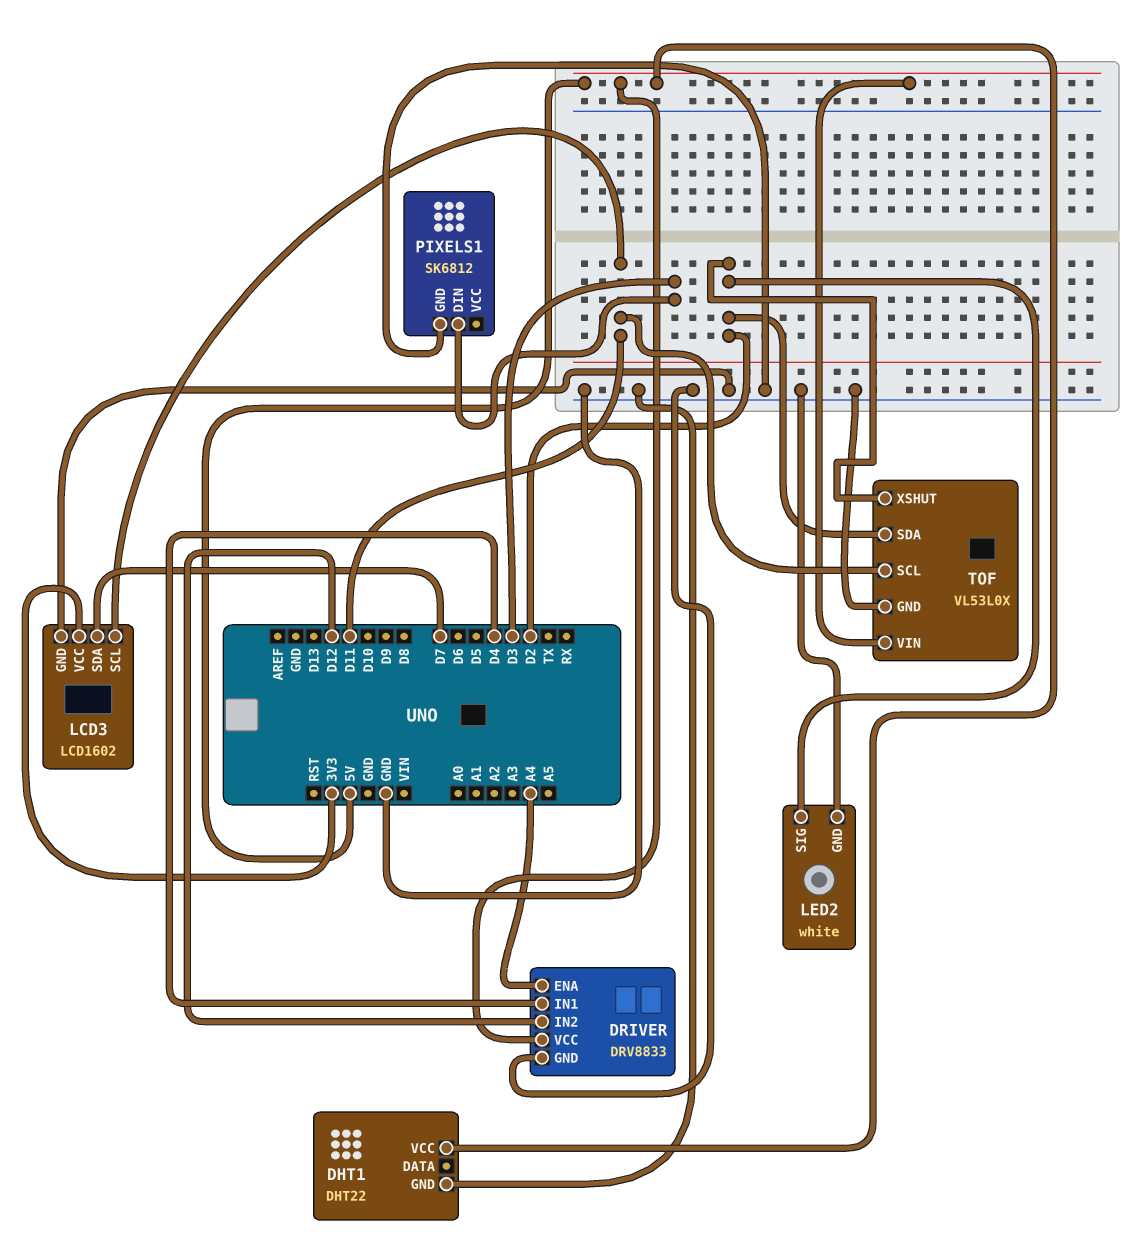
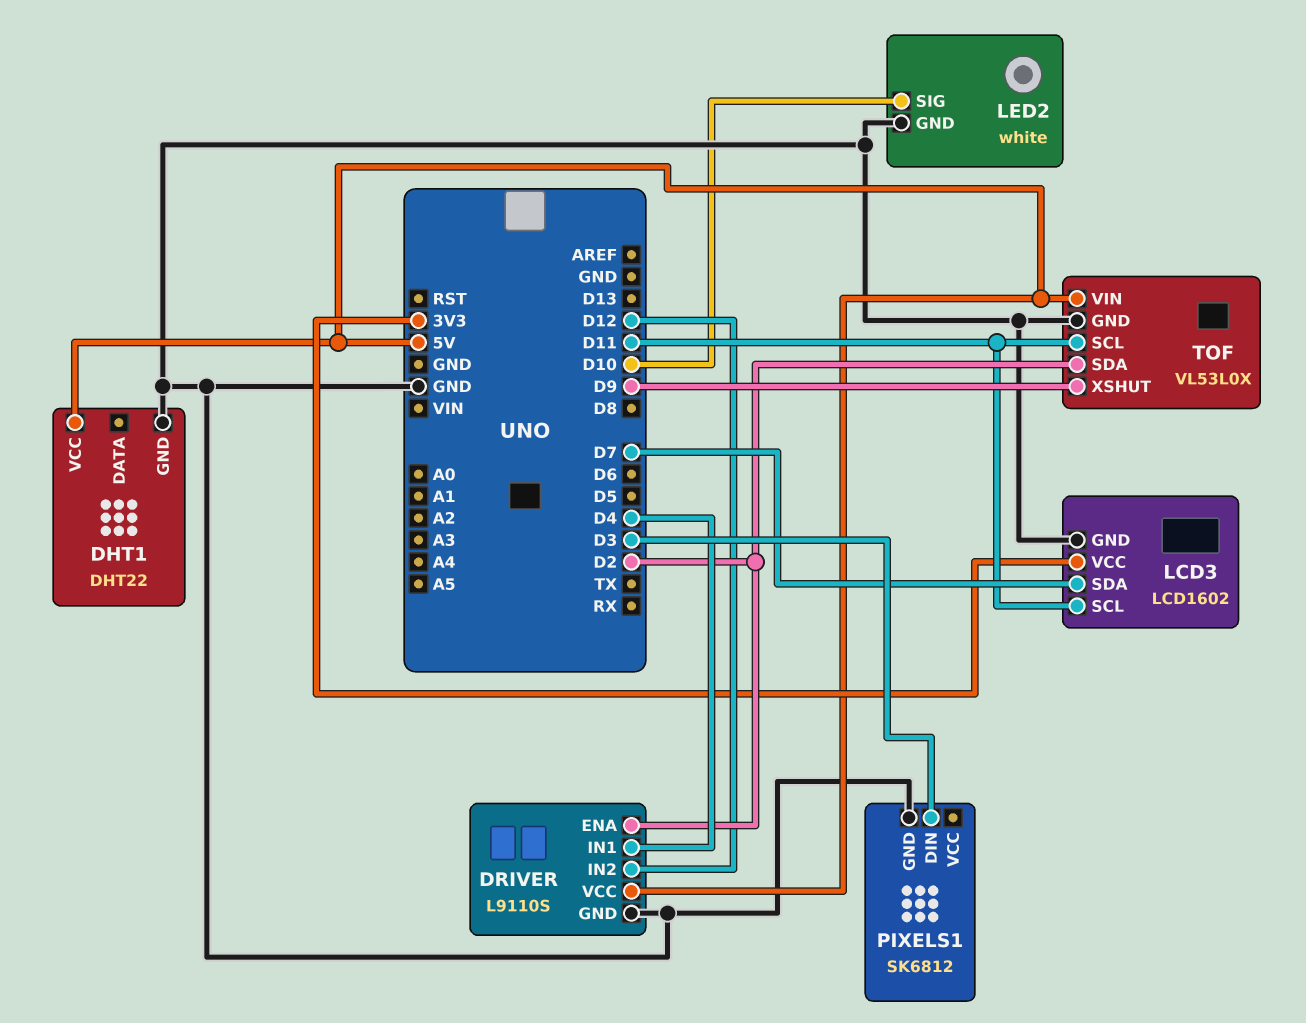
DRIVER: DRV8833 -> L9110S
DRIVER pin ENA: A4 -> D2
LED2 pin SIG: D2 -> D10
TOF pin XSHUT: D2 -> D9

